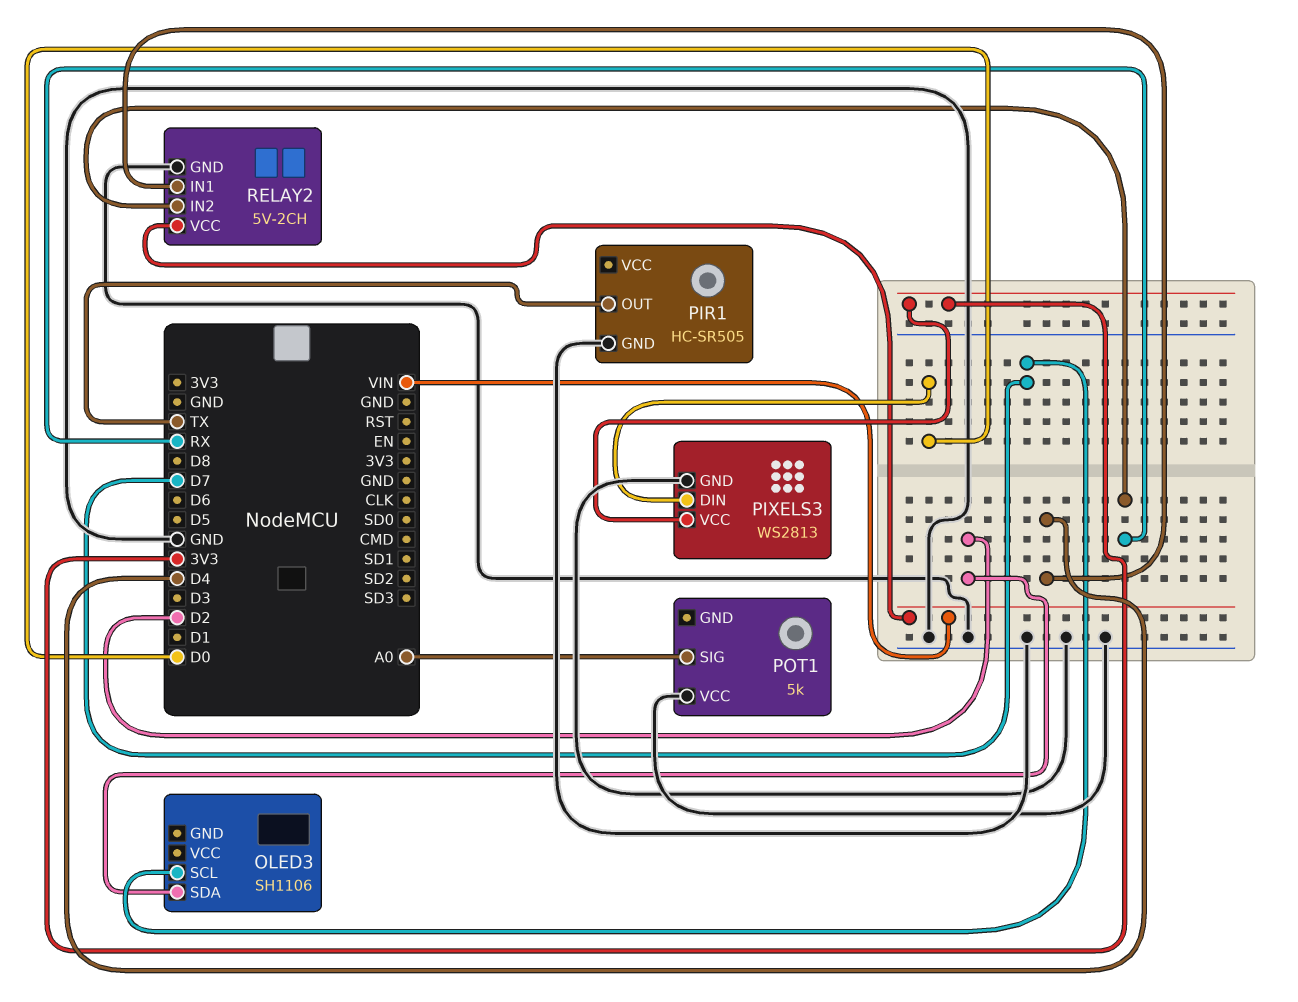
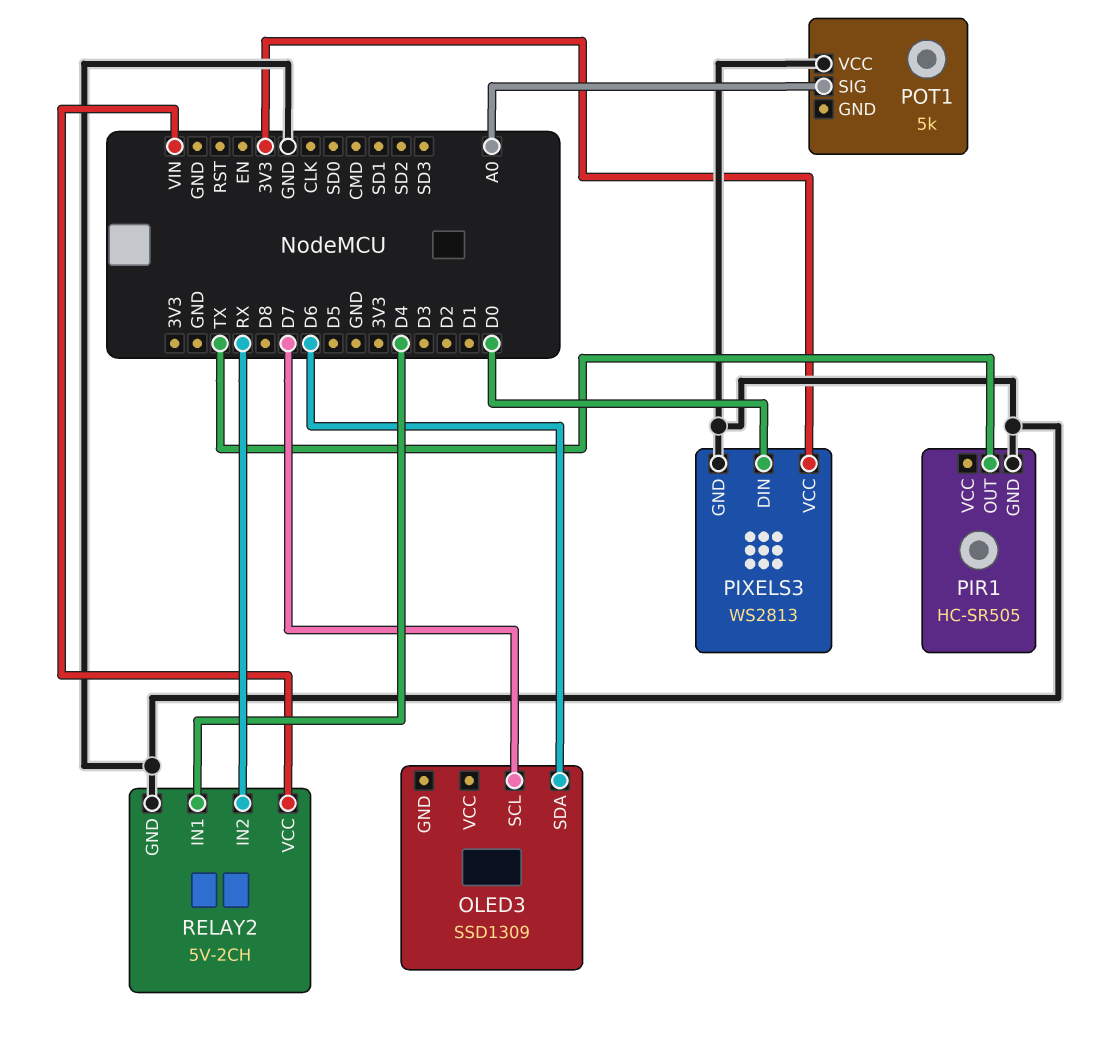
OLED3: SH1106 -> SSD1309
OLED3 pin SDA: D2 -> D6

